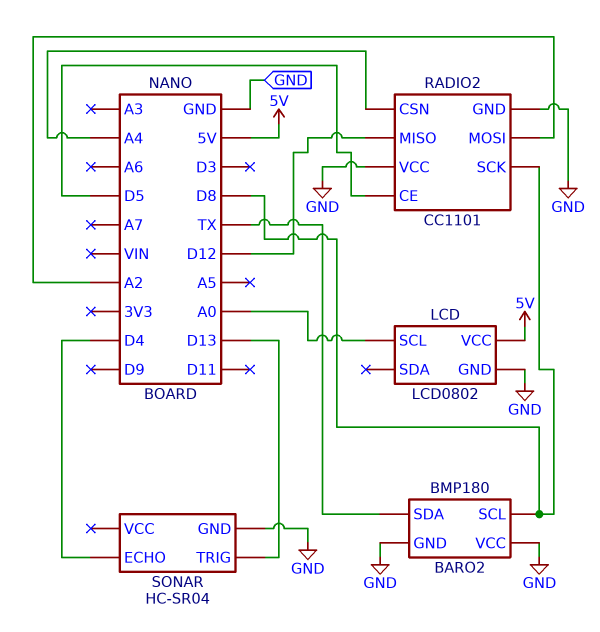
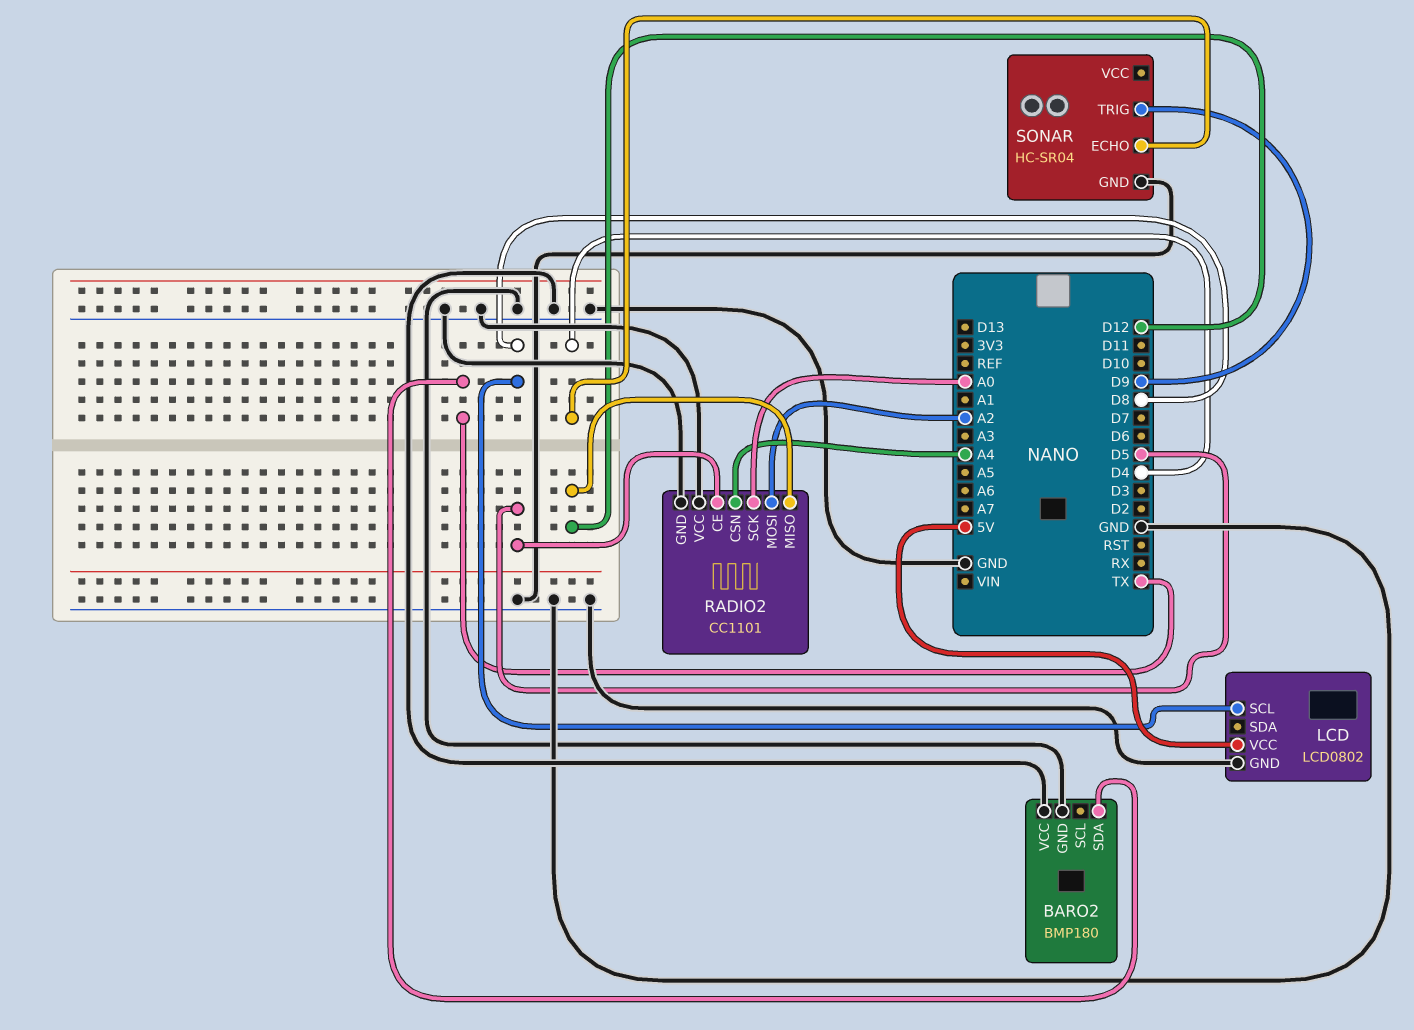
BARO2 pin SCL: D8 -> none
LCD pin SCL: A0 -> D8
RADIO2 pin SCK: D8 -> A0
SONAR pin TRIG: D13 -> D9

